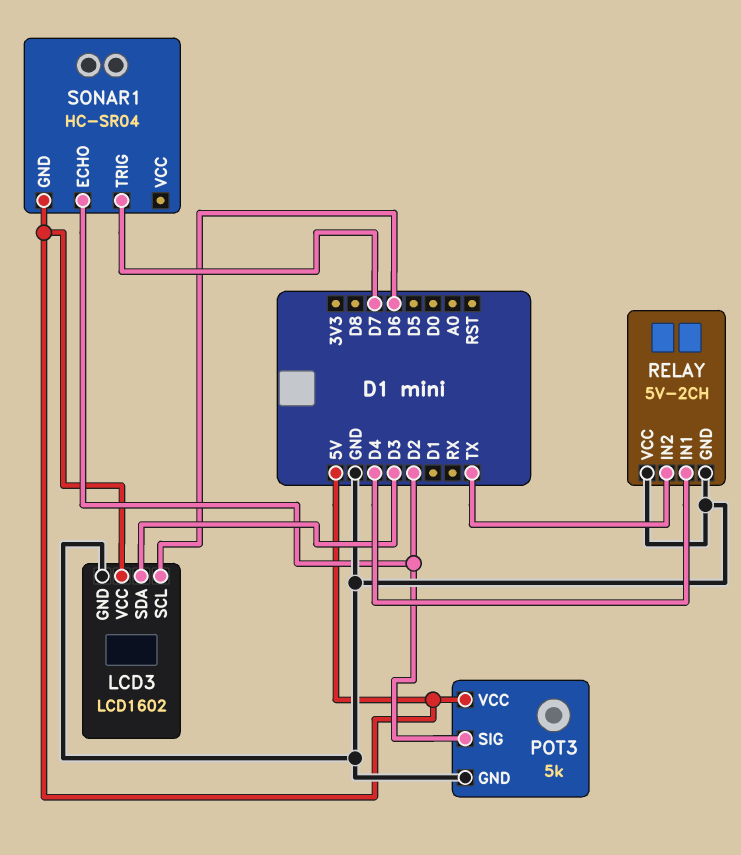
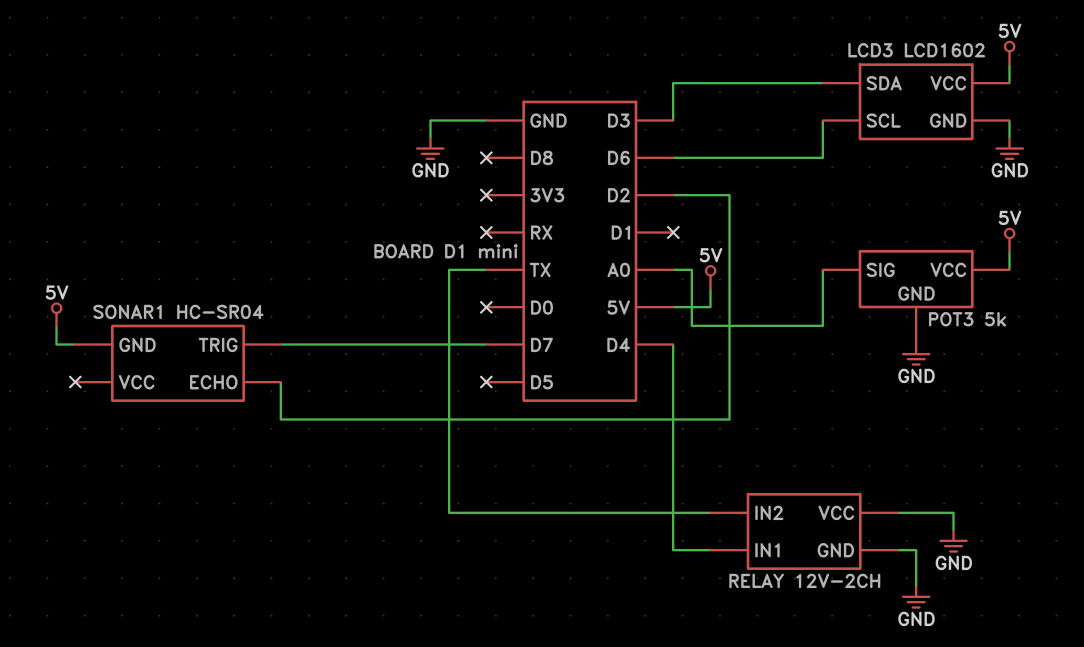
POT3 pin SIG: D2 -> A0
RELAY: 5V-2CH -> 12V-2CH

